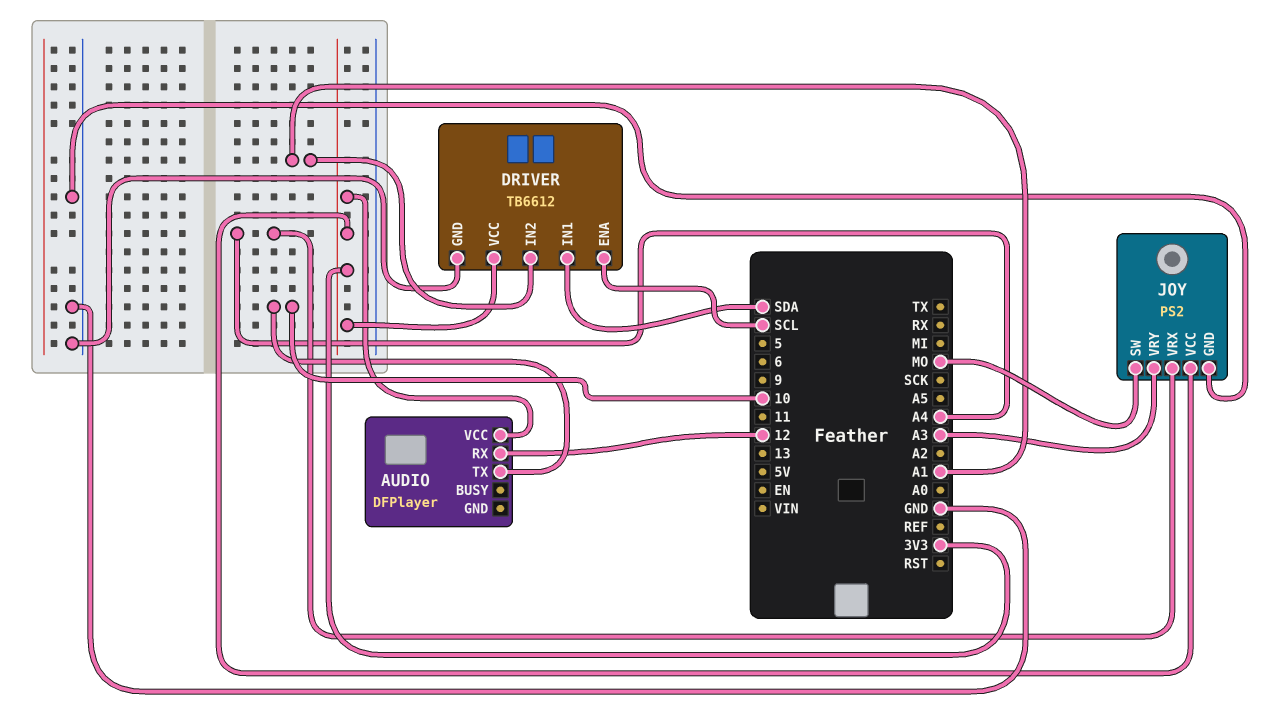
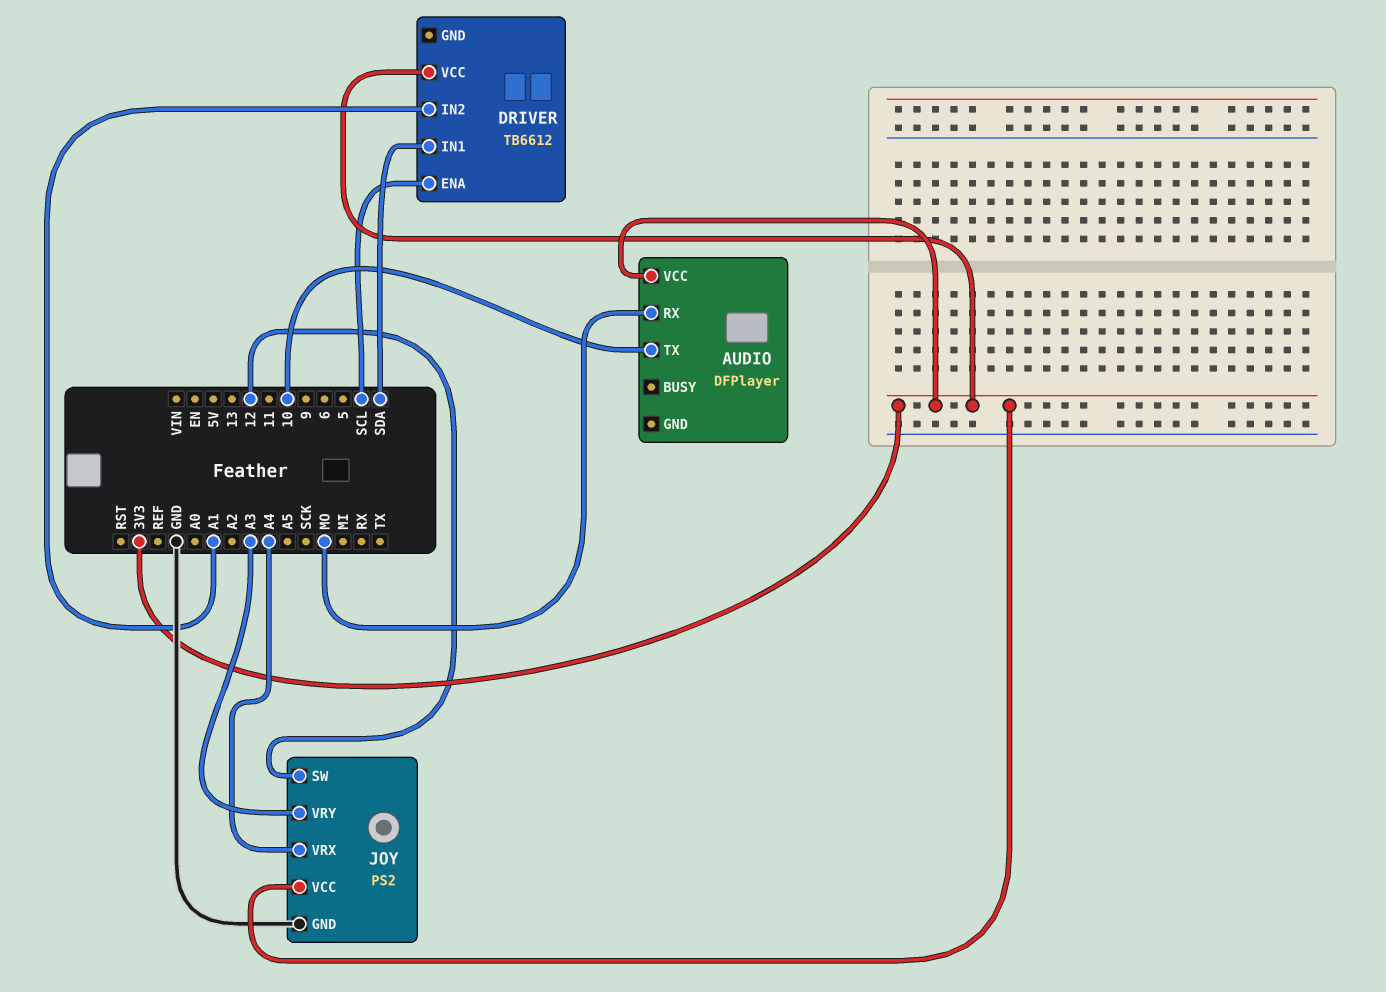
AUDIO pin RX: 12 -> MO
DRIVER pin GND: GND -> none
JOY pin SW: MO -> 12

